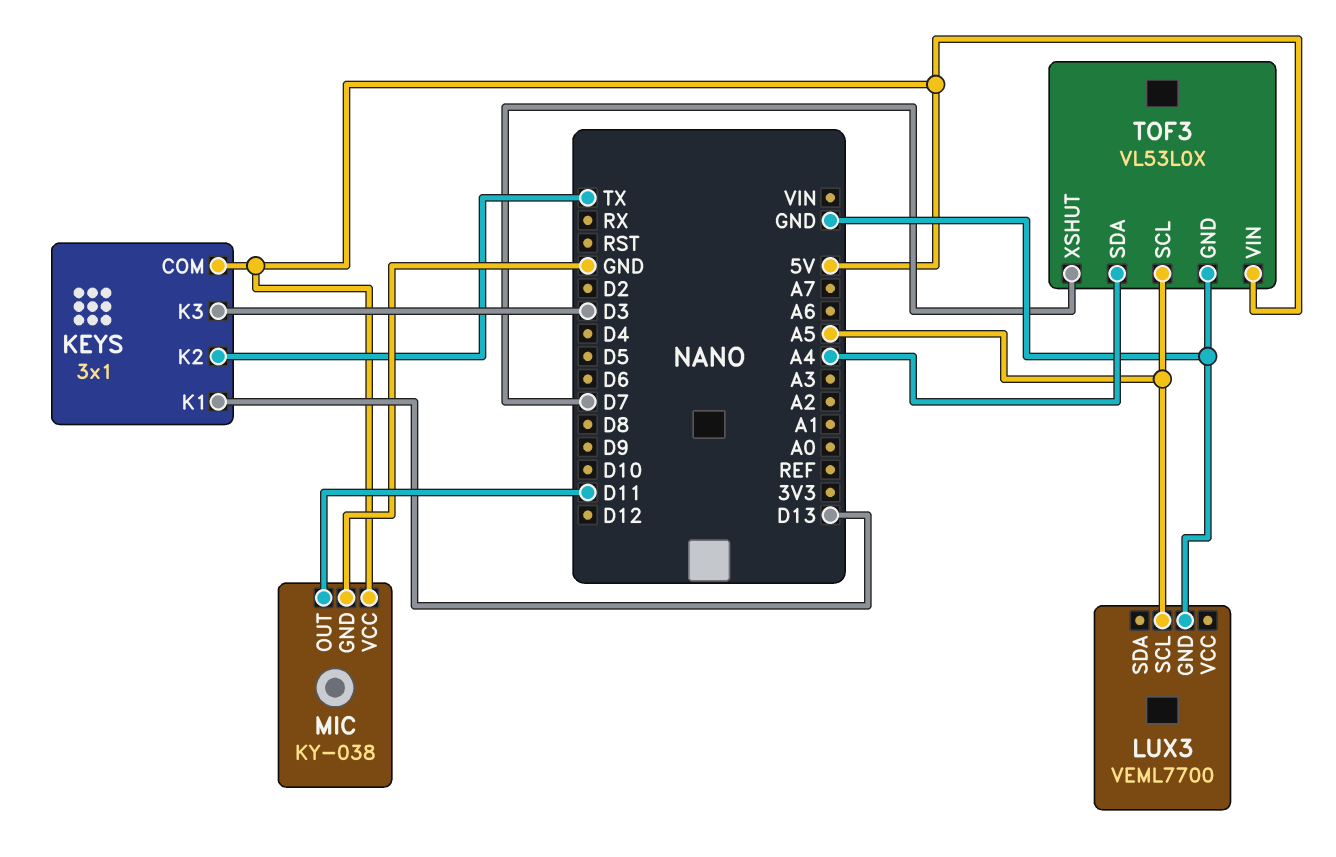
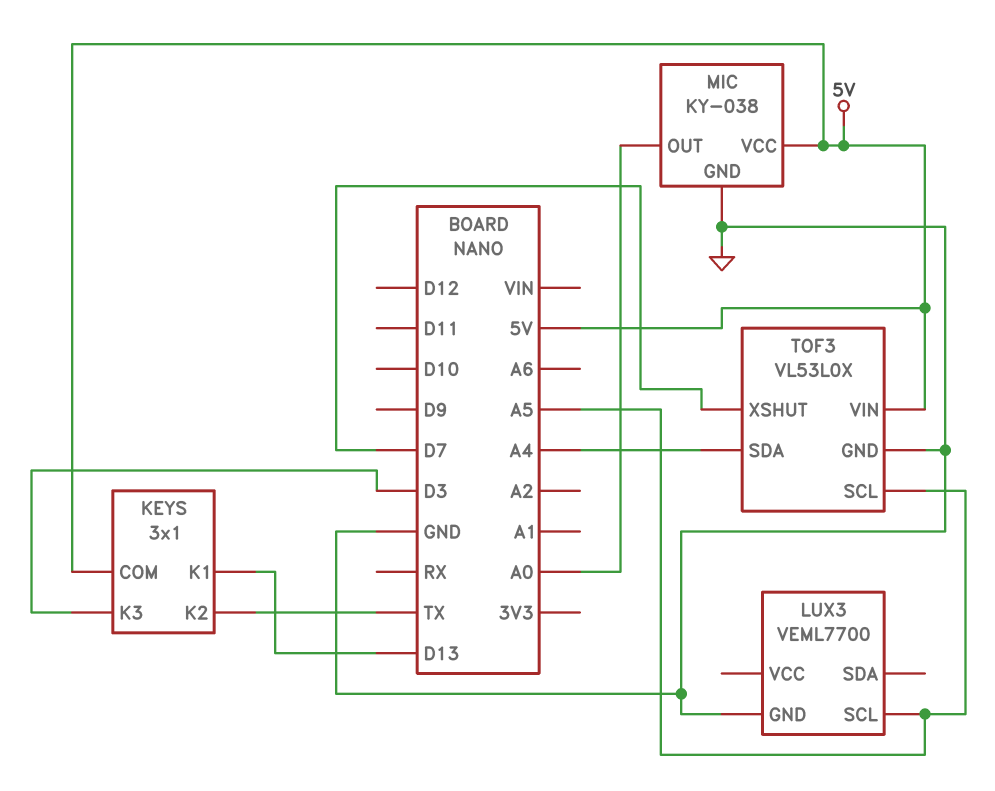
MIC pin OUT: D11 -> A0

